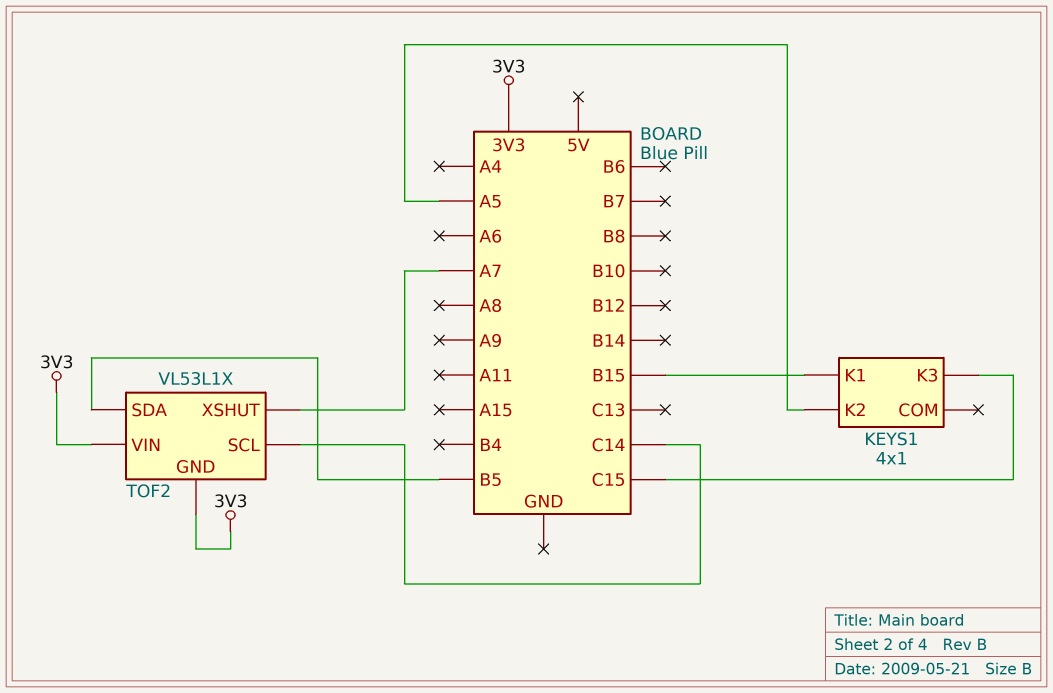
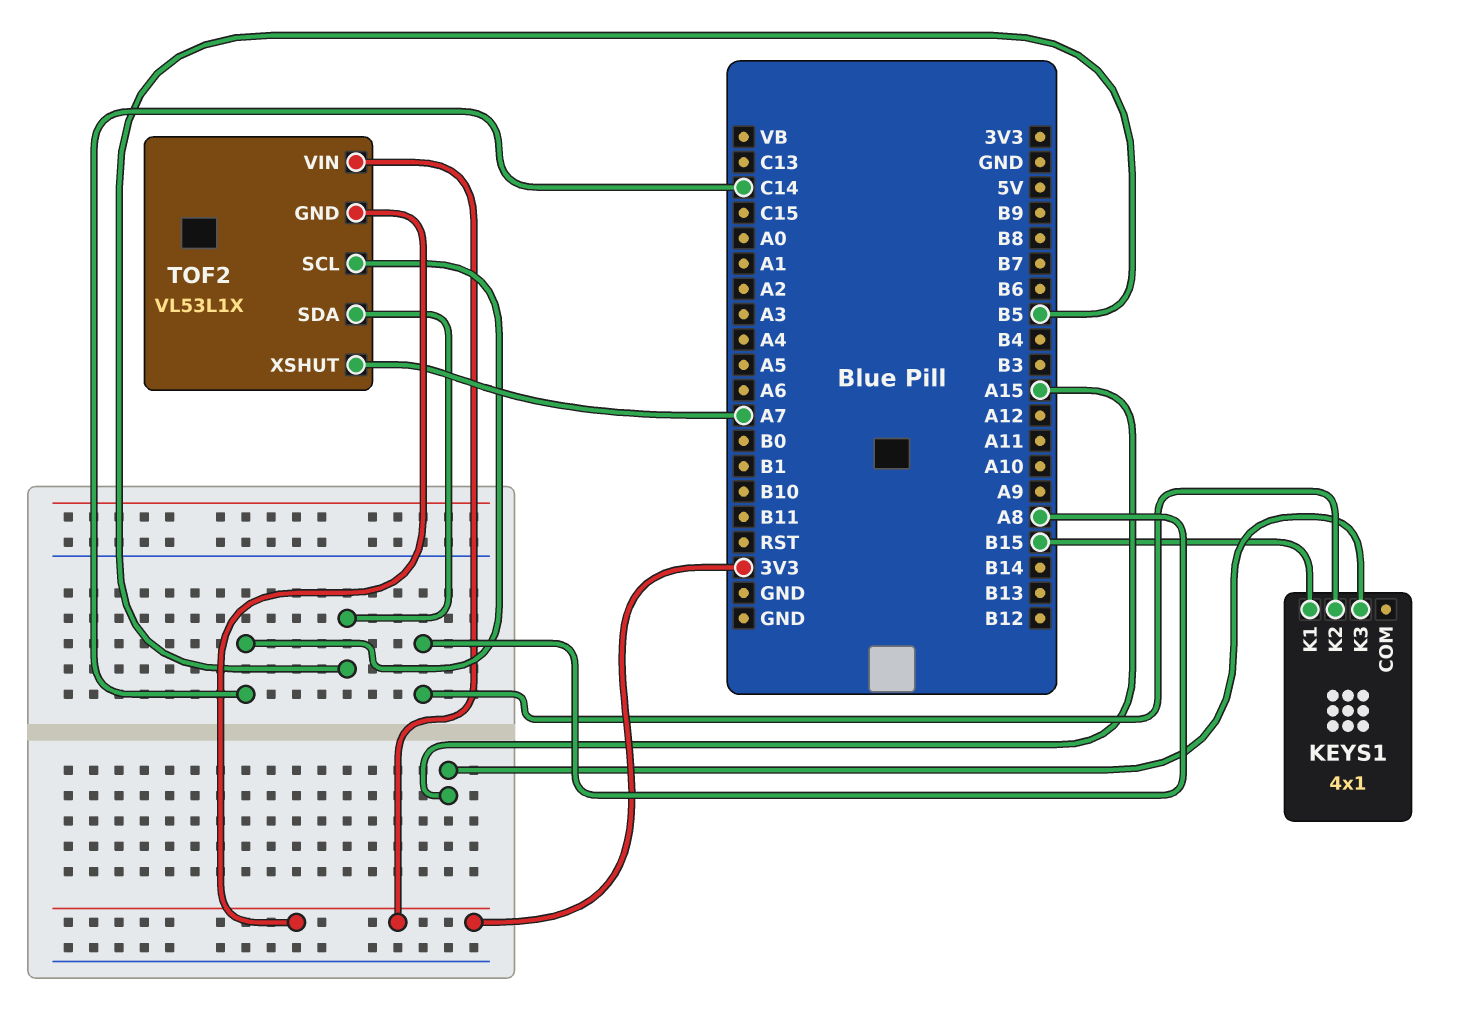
KEYS1 pin K2: A5 -> A8
KEYS1 pin K3: C15 -> A15

